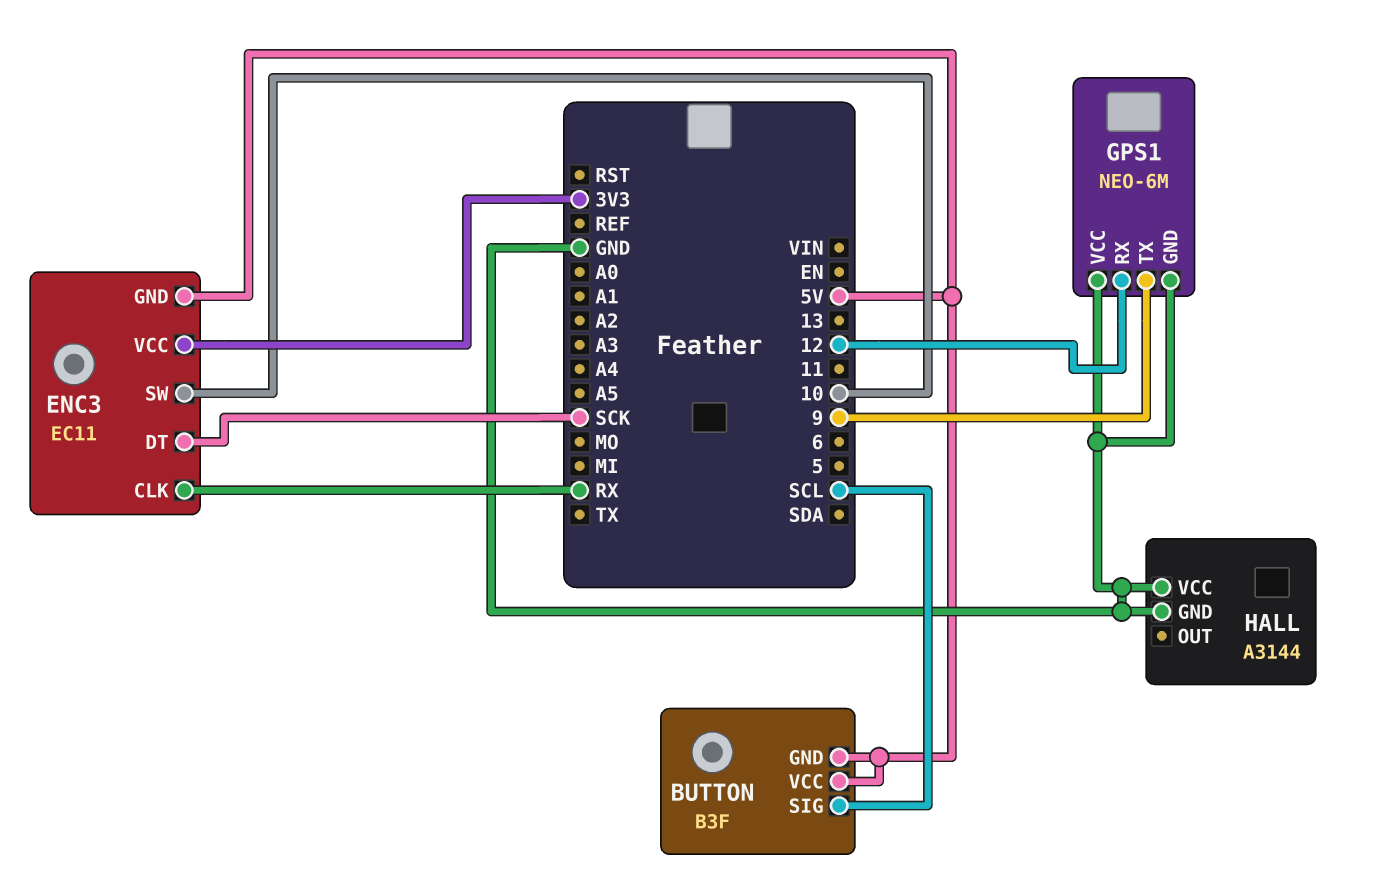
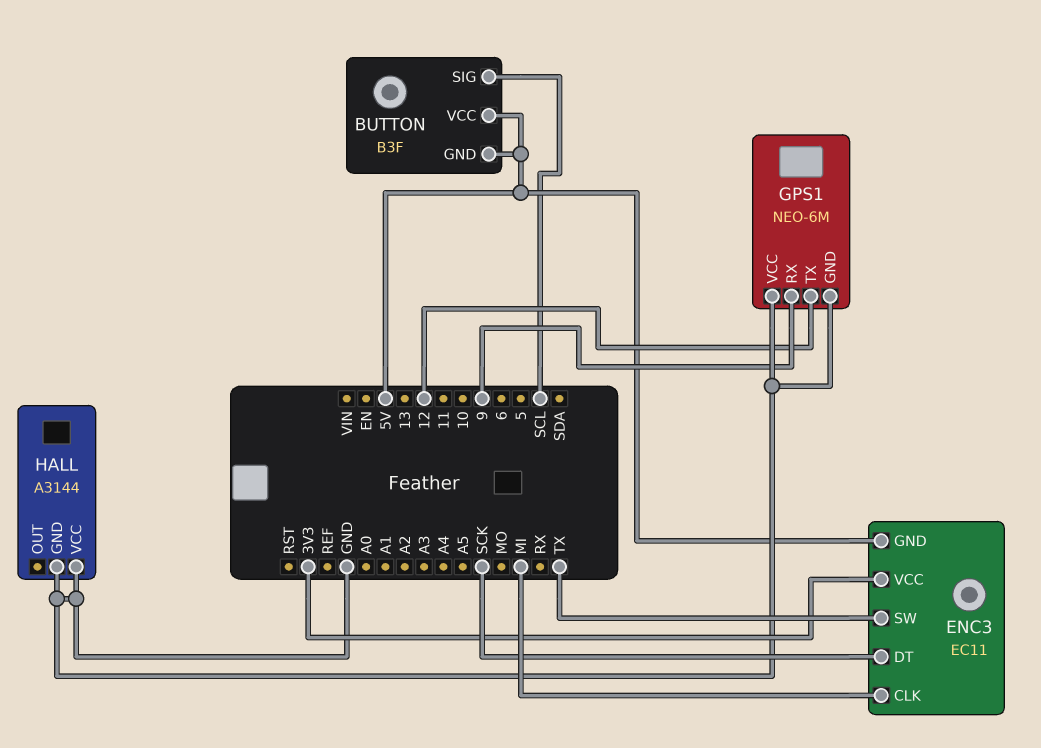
ENC3 pin CLK: RX -> MI
ENC3 pin SW: 10 -> TX
GPS1 pin RX: 12 -> 9
GPS1 pin TX: 9 -> 12

